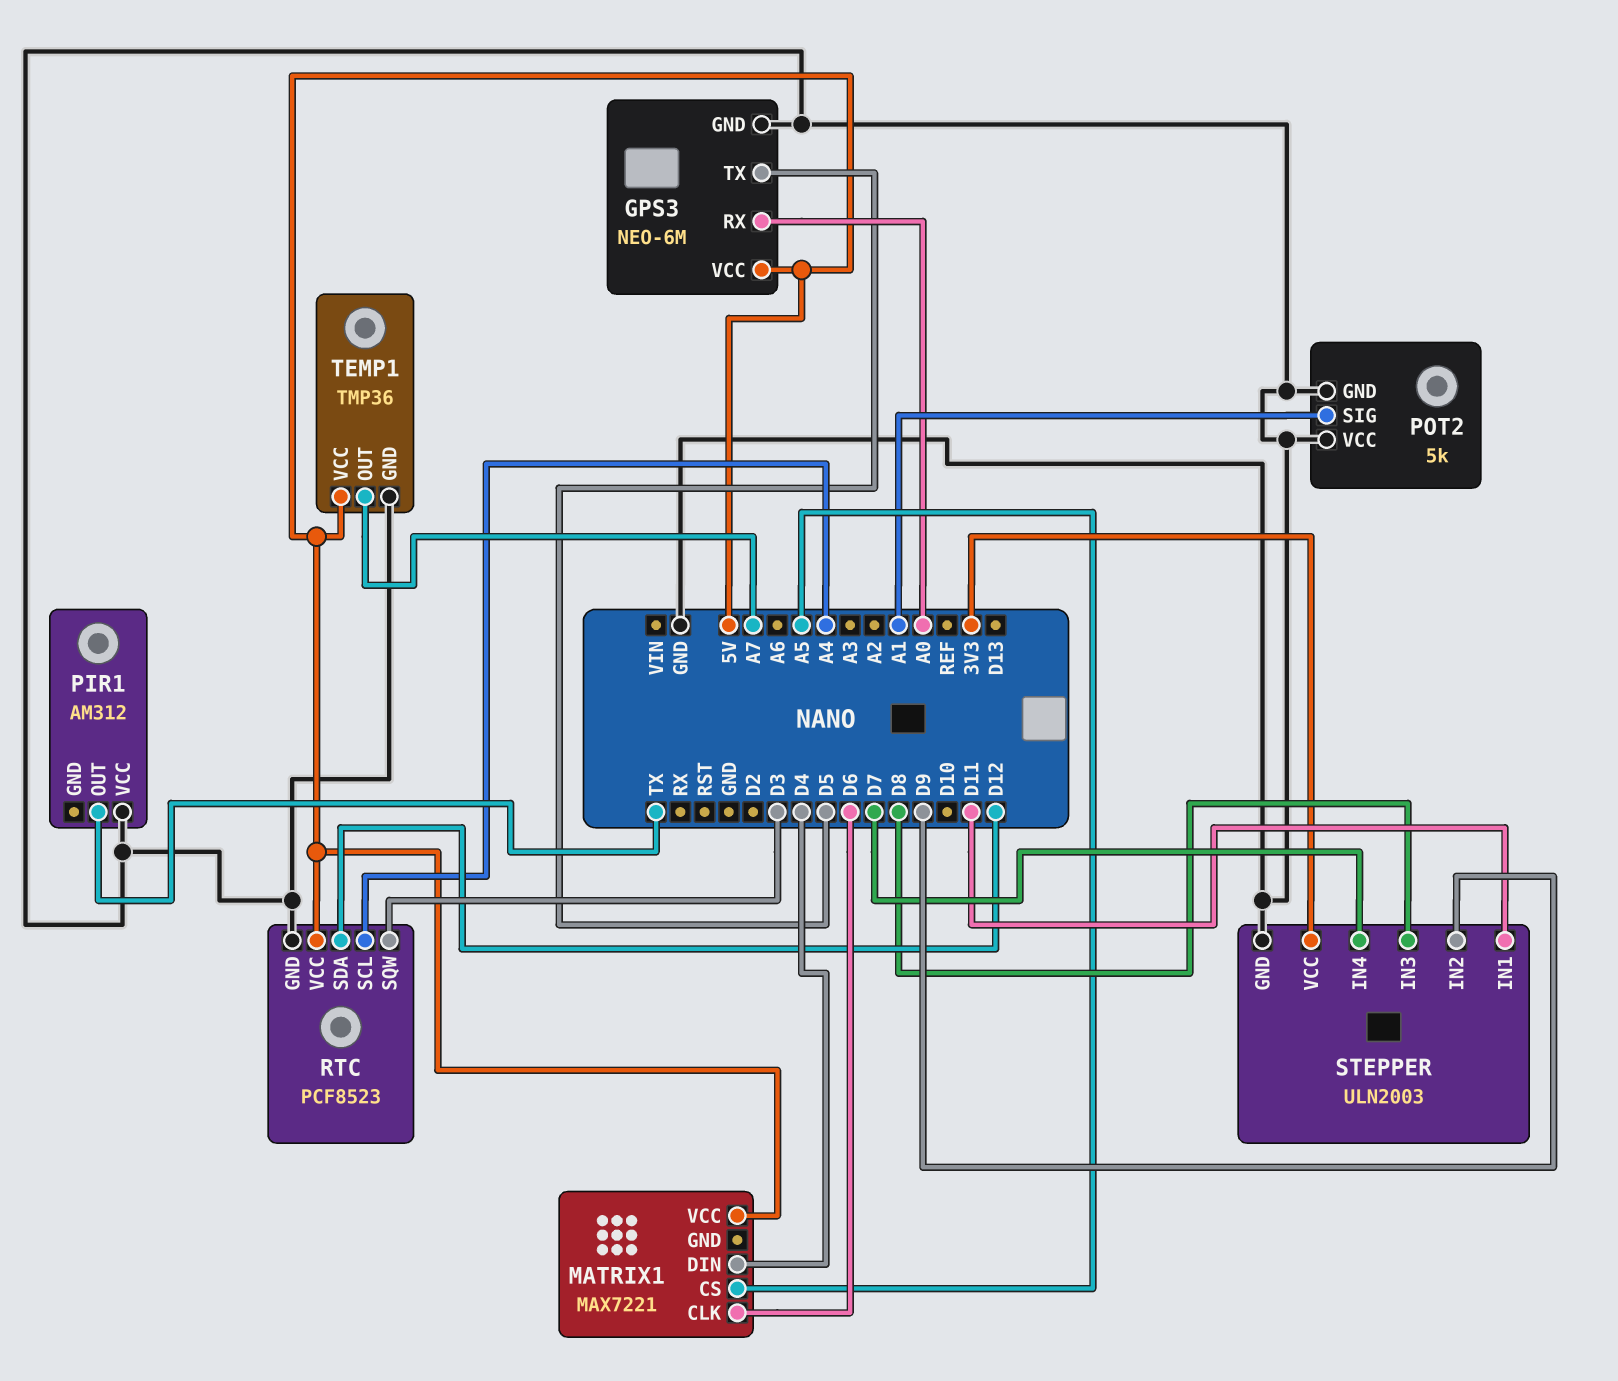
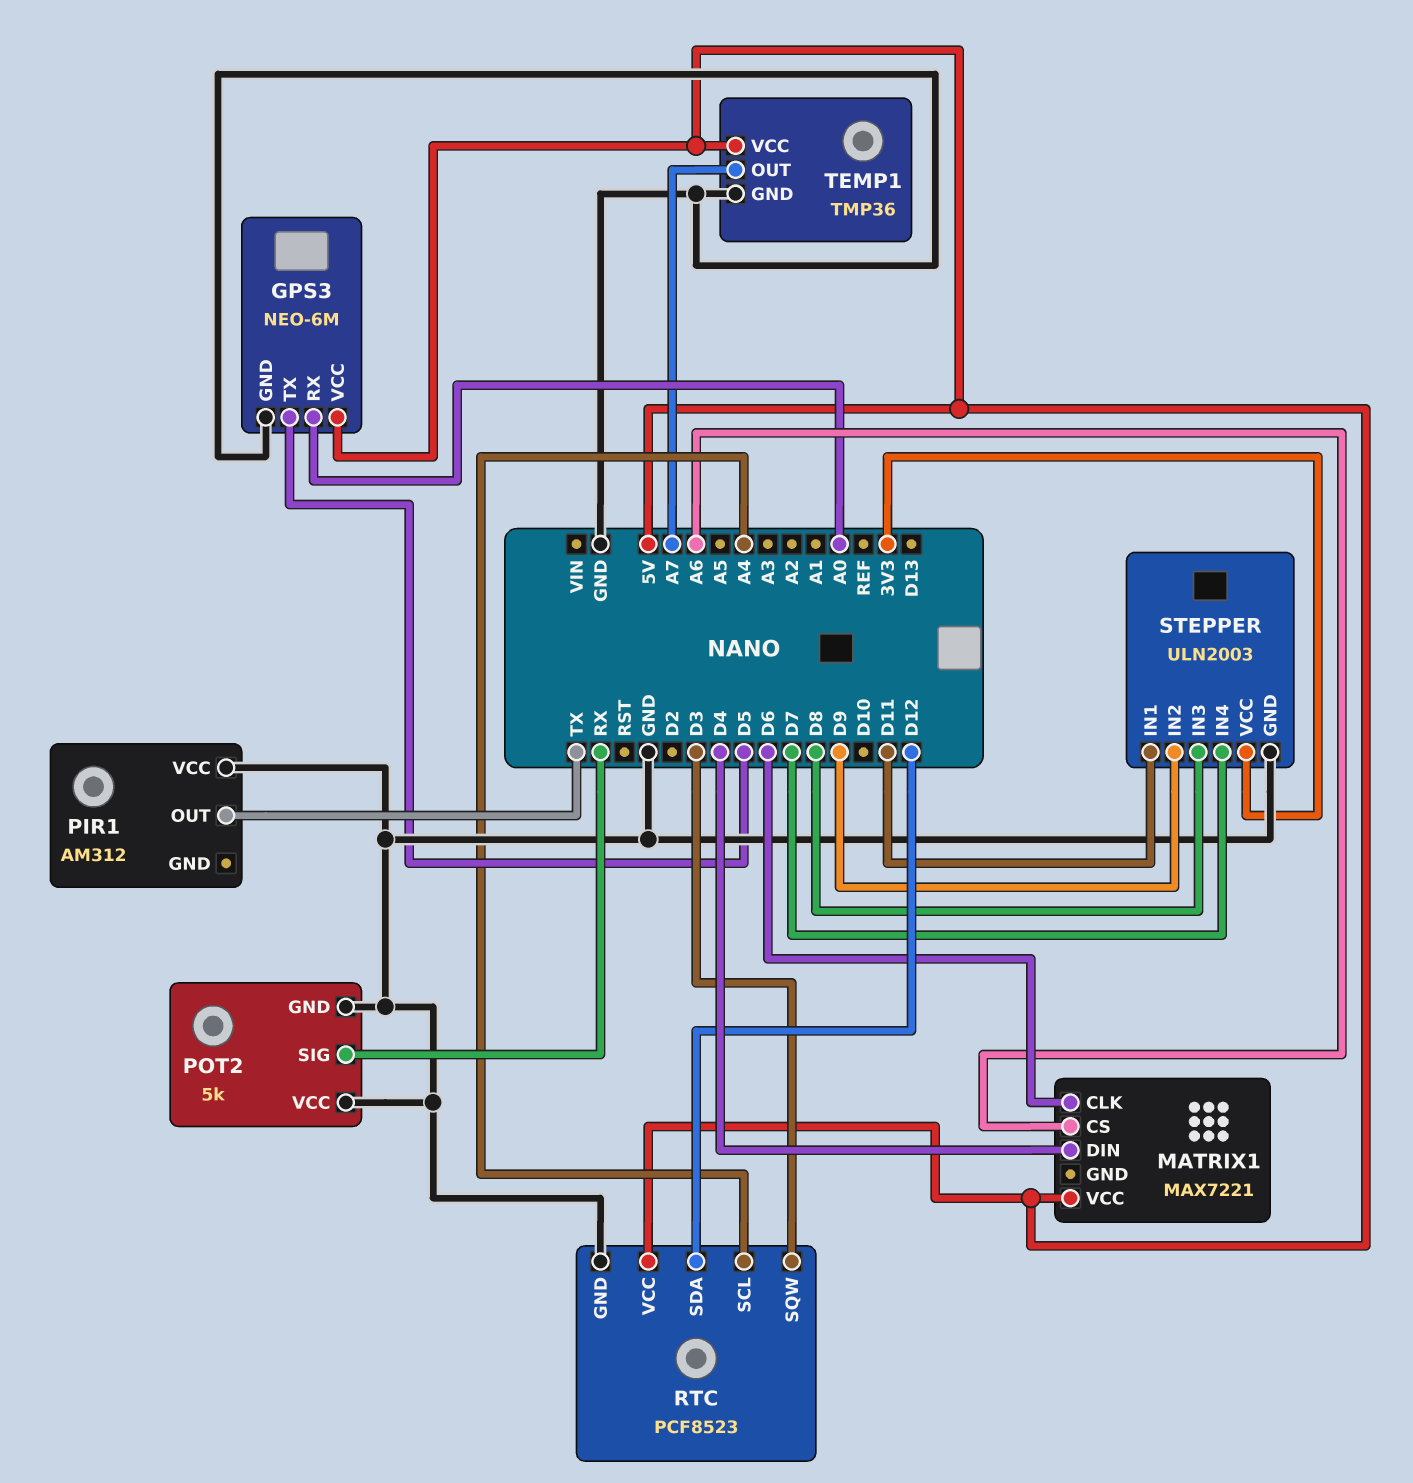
MATRIX1 pin CS: A5 -> A6
POT2 pin SIG: A1 -> RX

